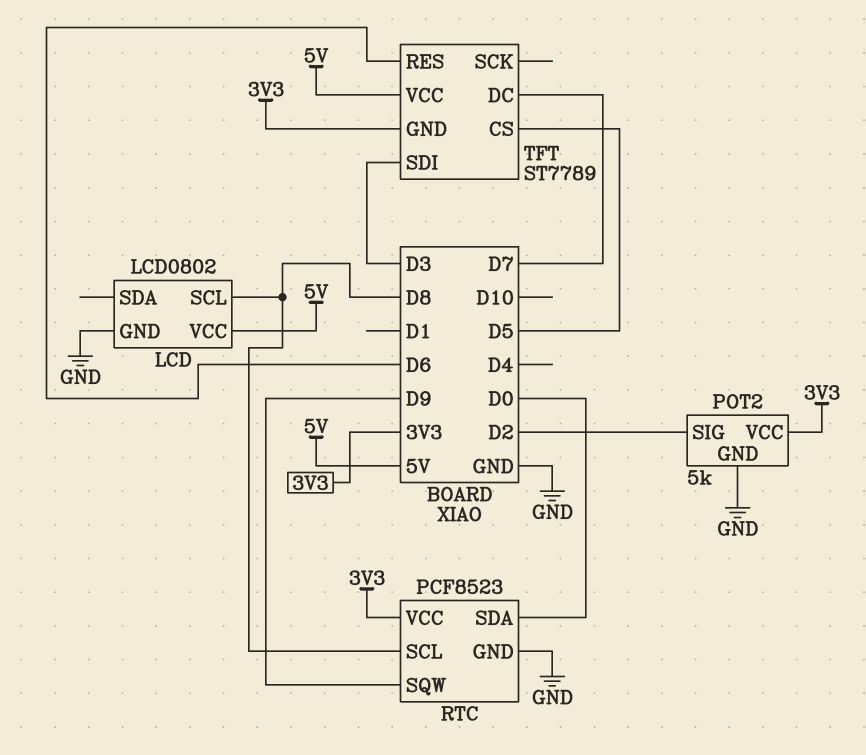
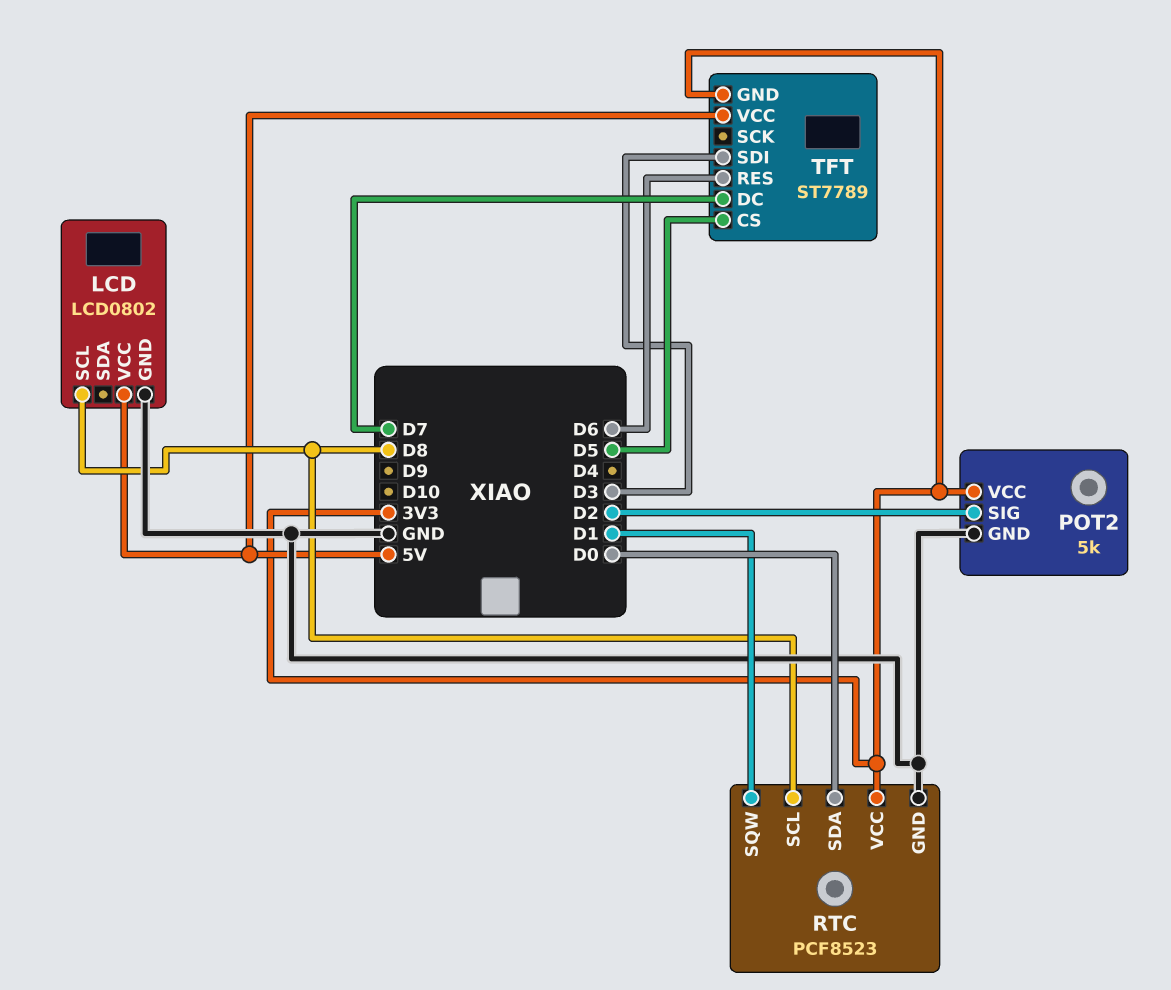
RTC pin SQW: D9 -> D1

